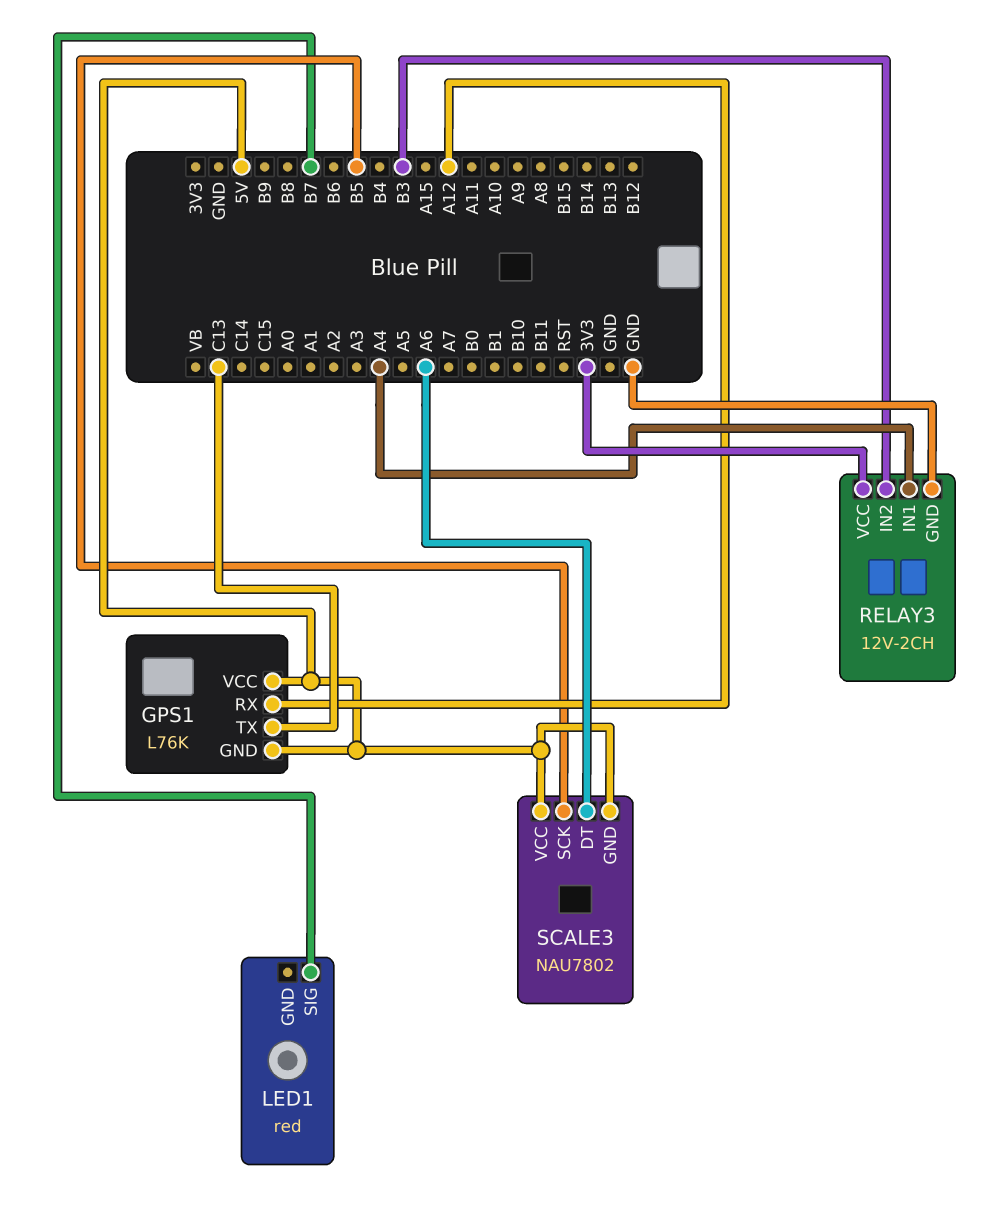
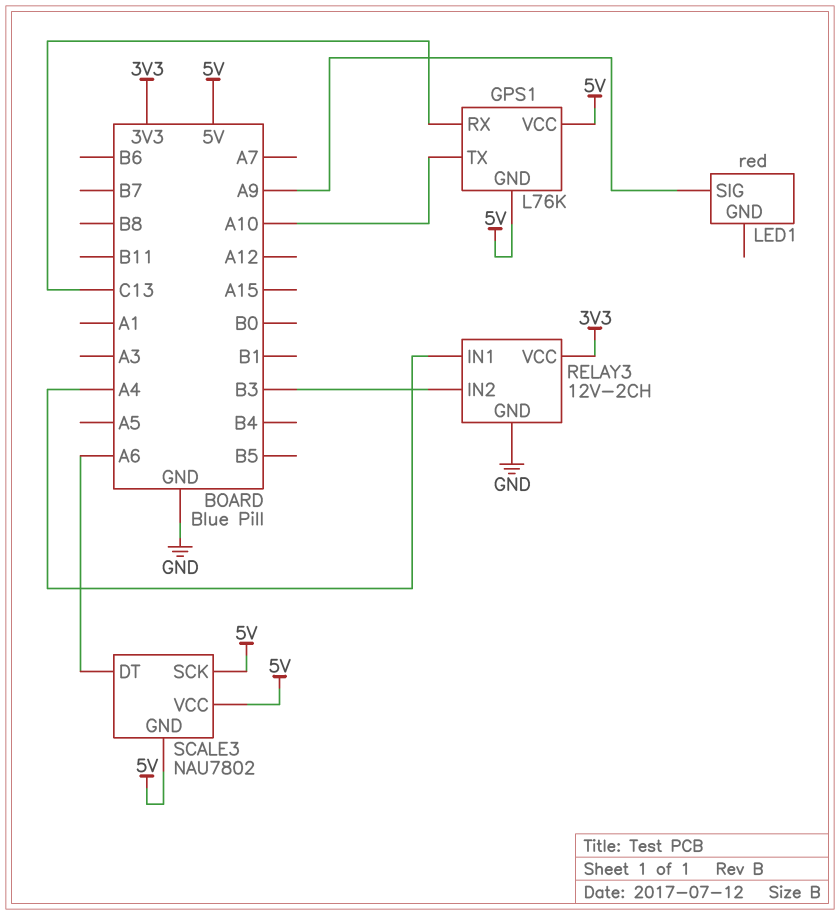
GPS1 pin RX: A12 -> C13
GPS1 pin TX: C13 -> A10
LED1 pin SIG: B7 -> A9
SCALE3 pin SCK: B5 -> 5V

